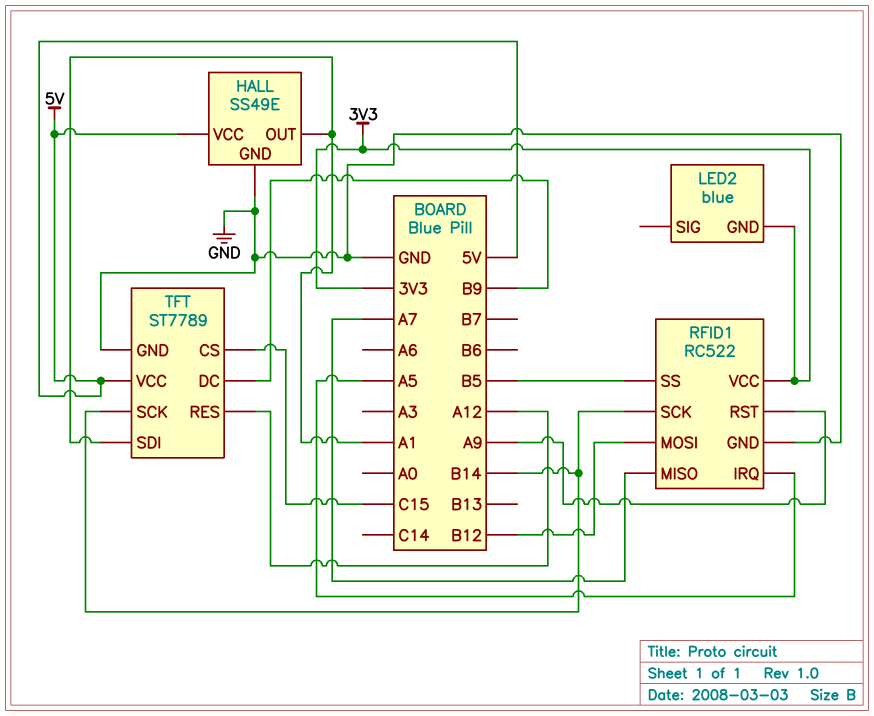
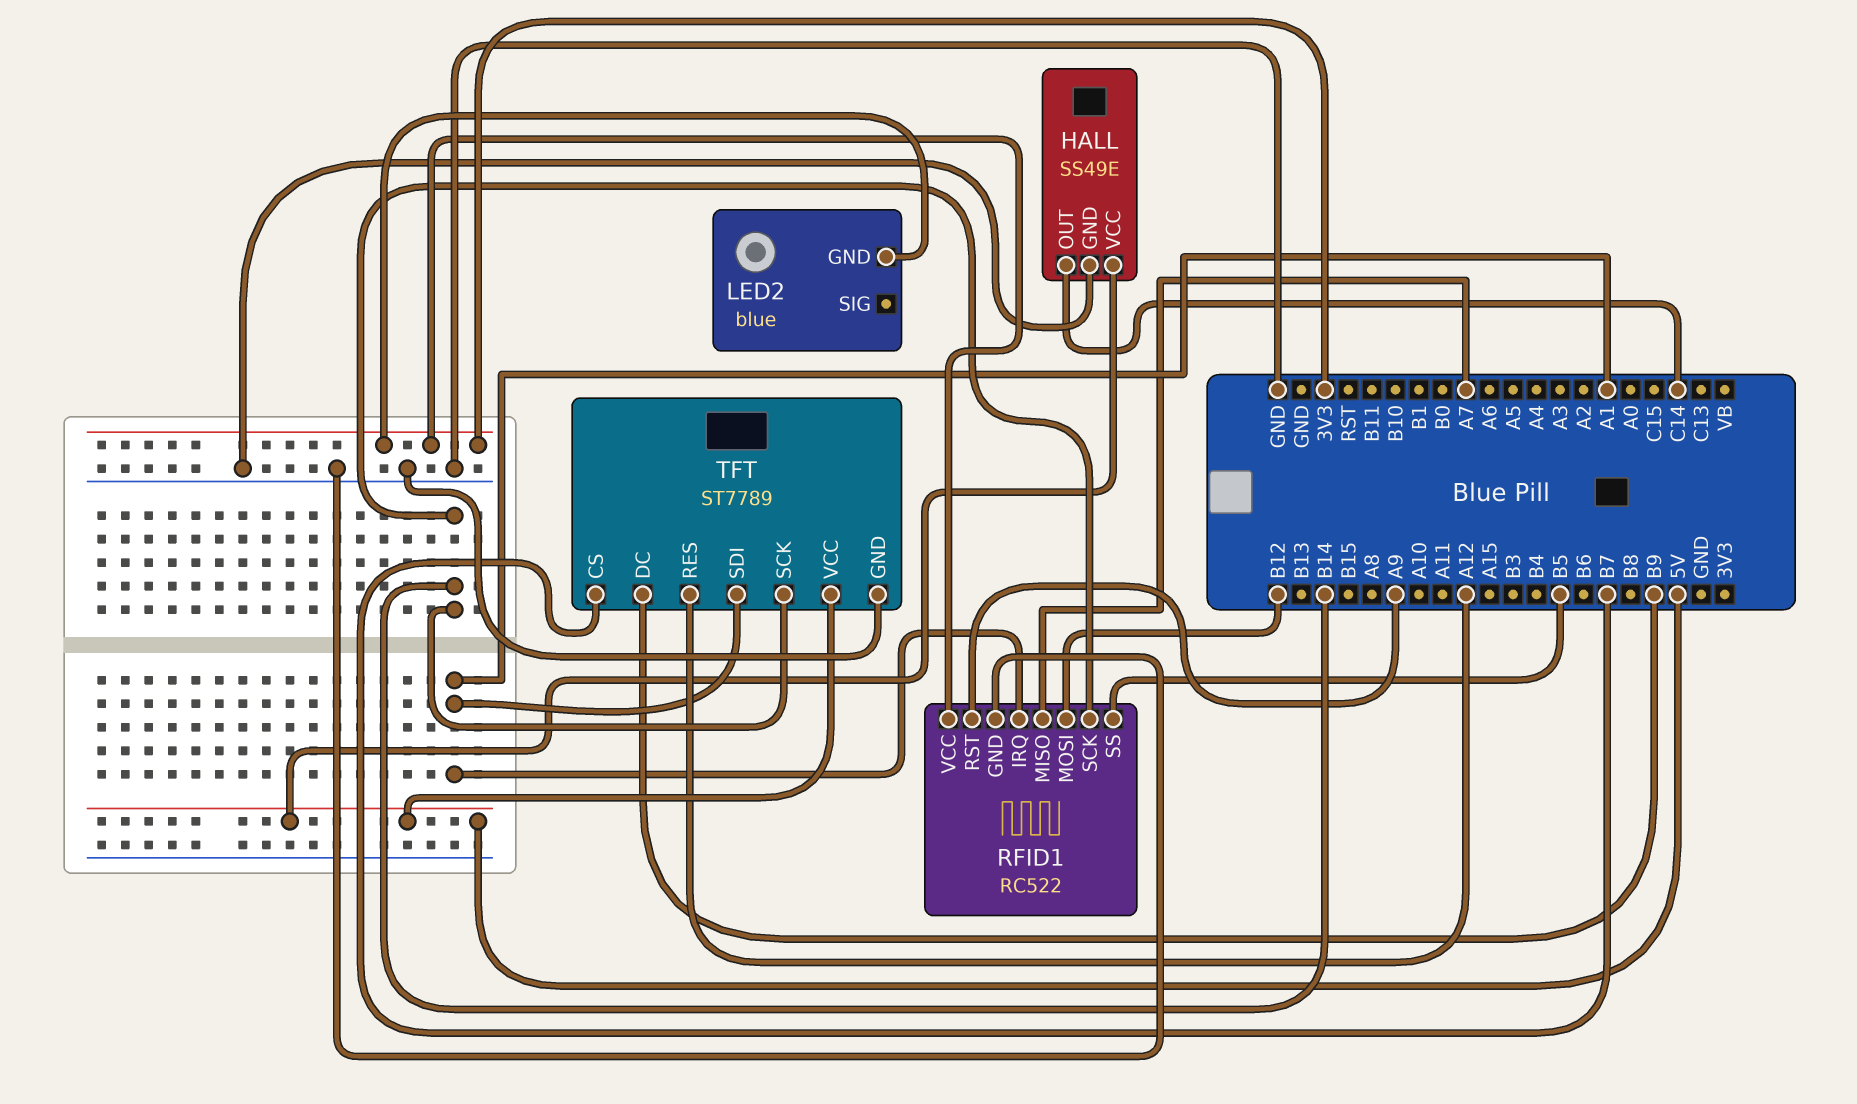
HALL pin OUT: A1 -> C14
RFID1 pin IRQ: A5 -> A1
TFT pin CS: C15 -> B7

